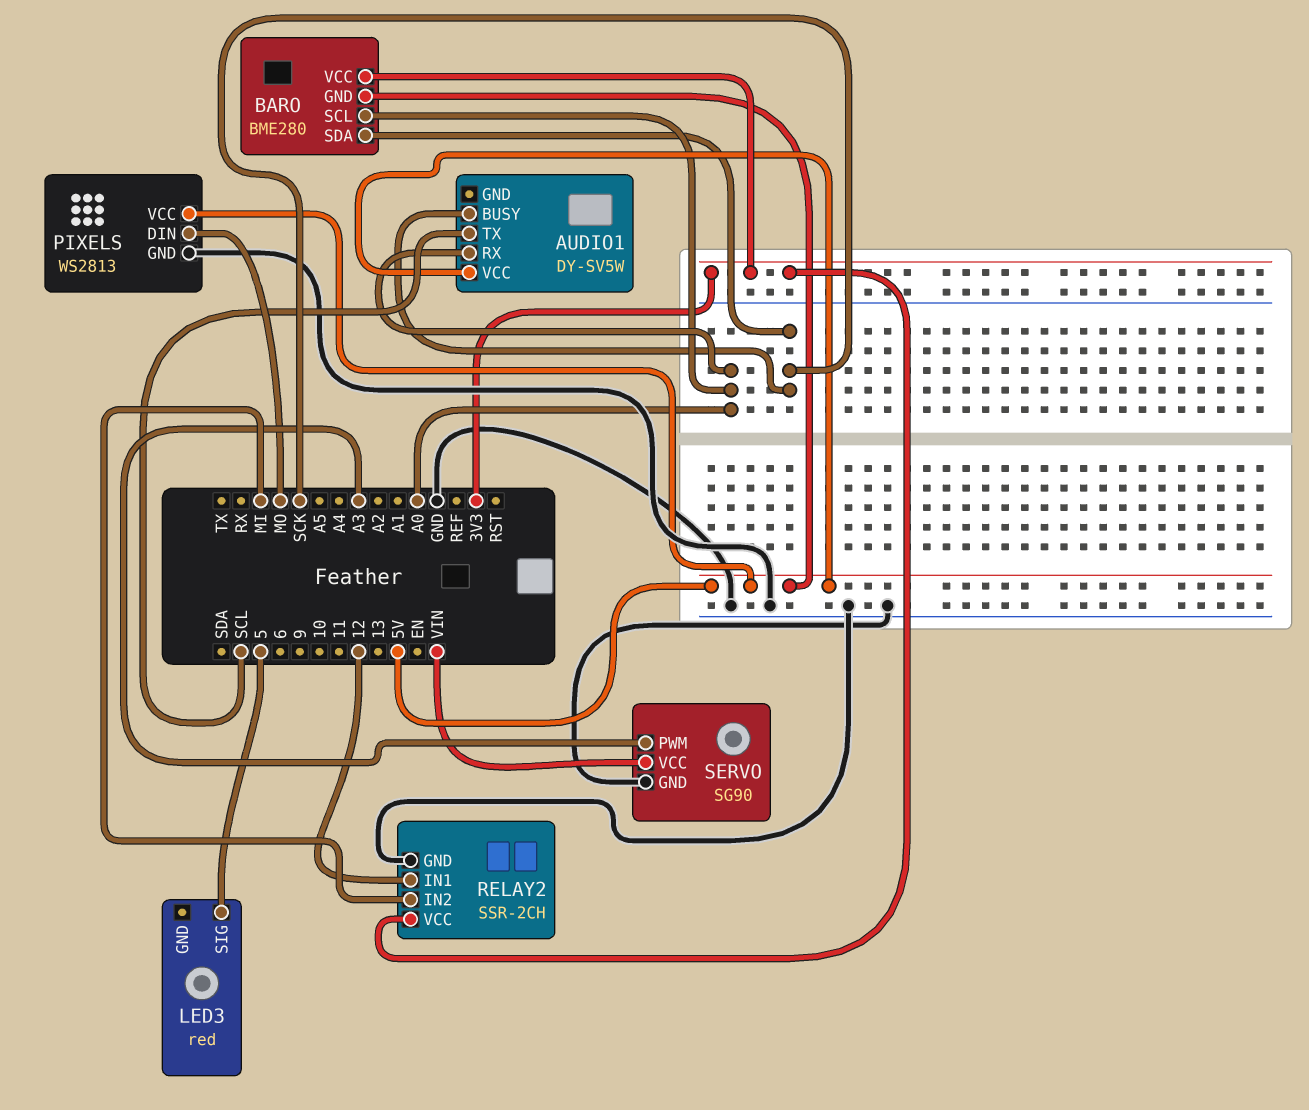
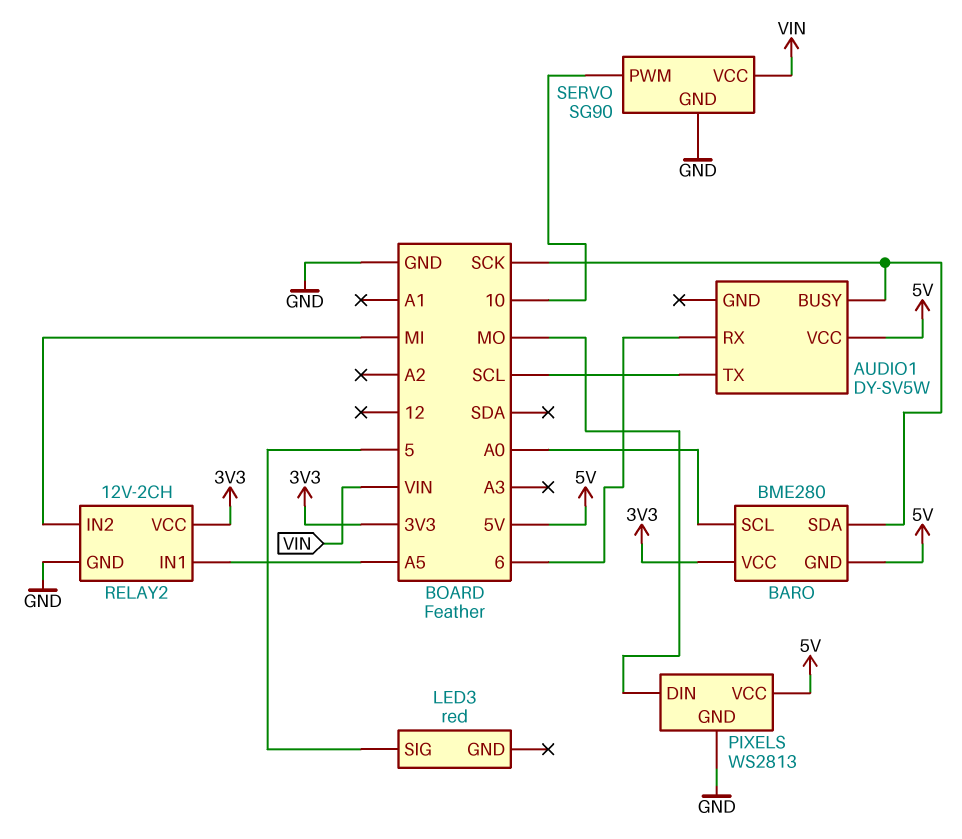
AUDIO1 pin RX: A0 -> 6
RELAY2: SSR-2CH -> 12V-2CH
RELAY2 pin IN1: 12 -> A5
SERVO pin PWM: A3 -> 10

